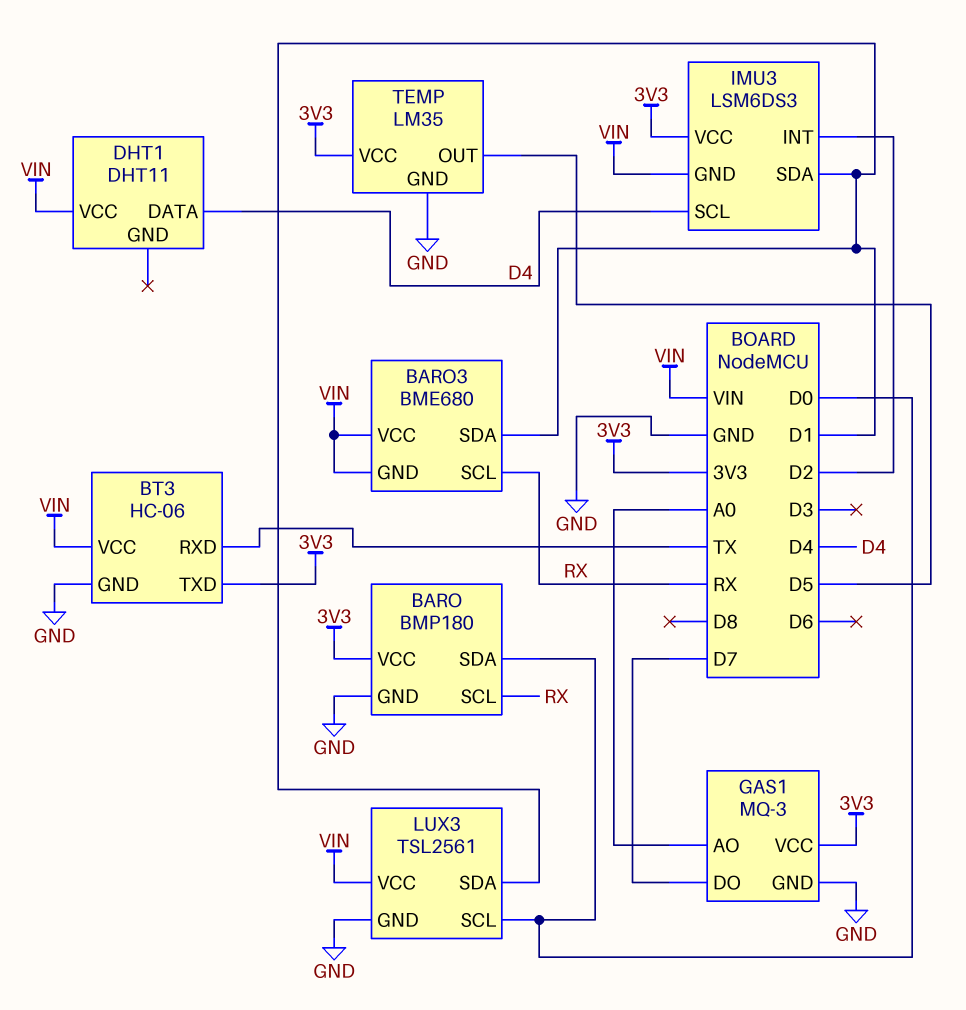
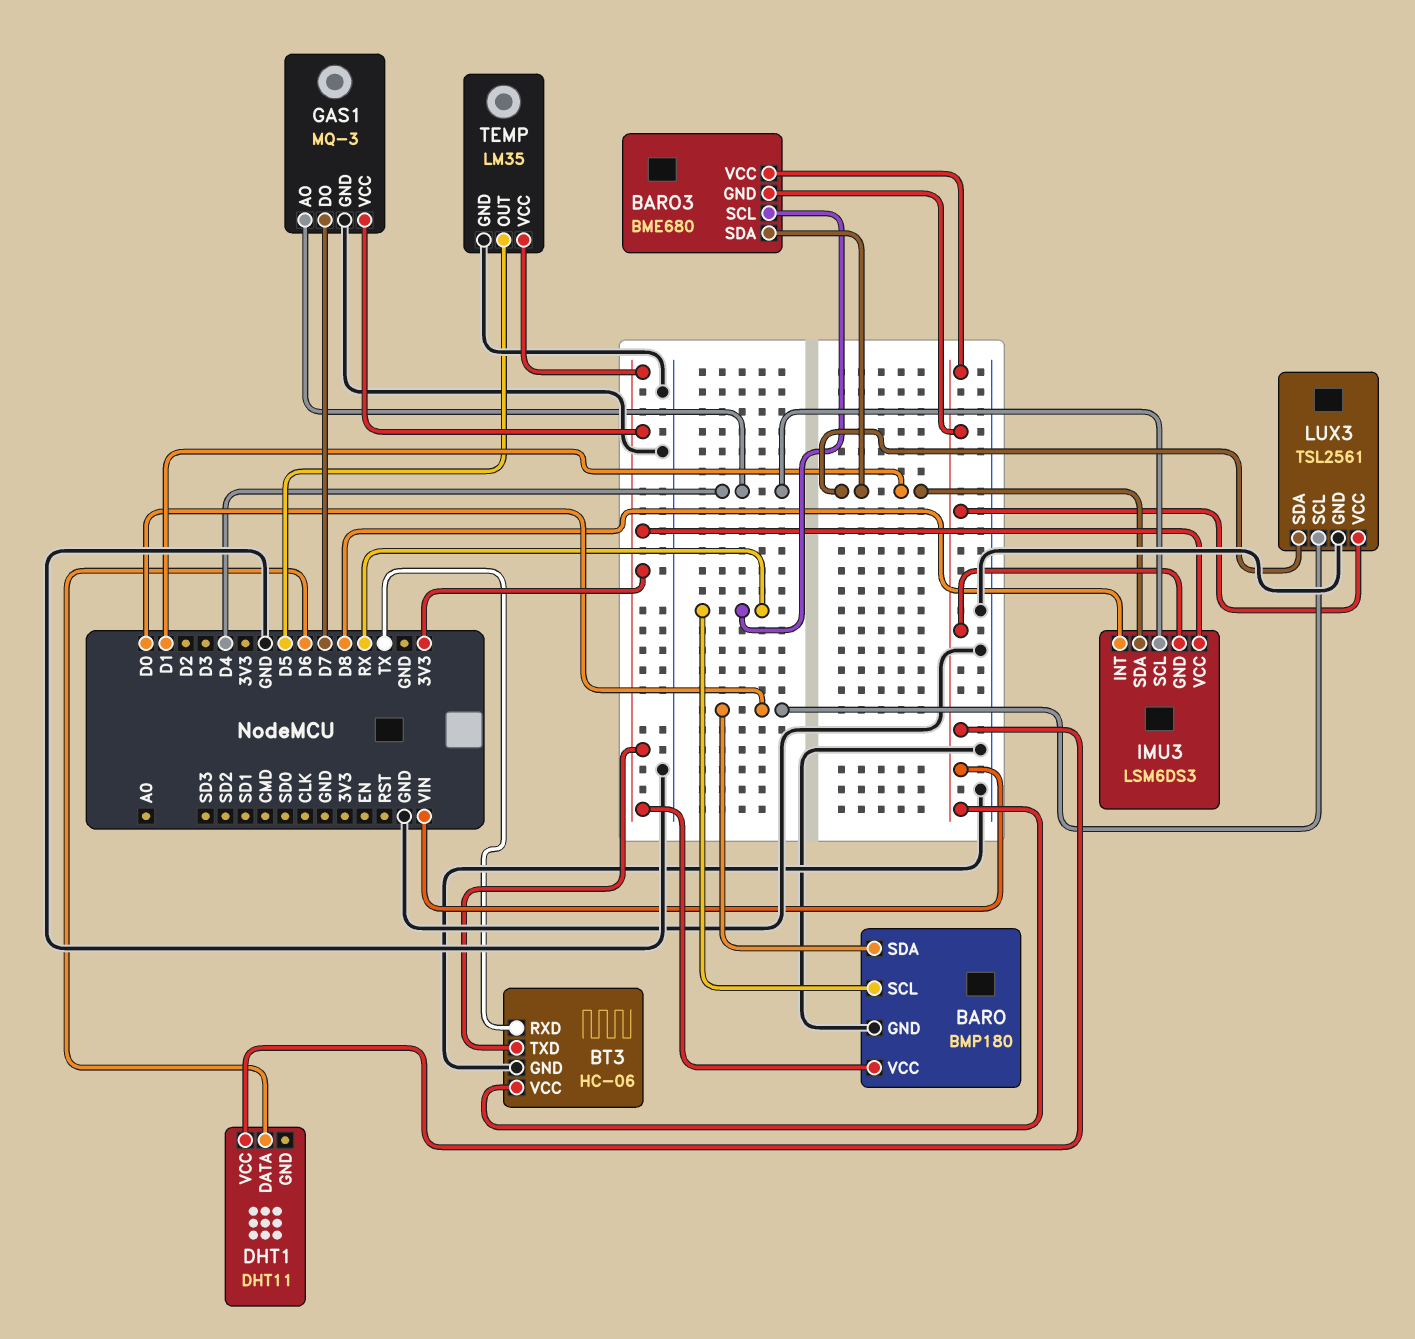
DHT1 pin DATA: D4 -> D6
GAS1 pin AO: A0 -> D4
IMU3 pin INT: D2 -> D8

